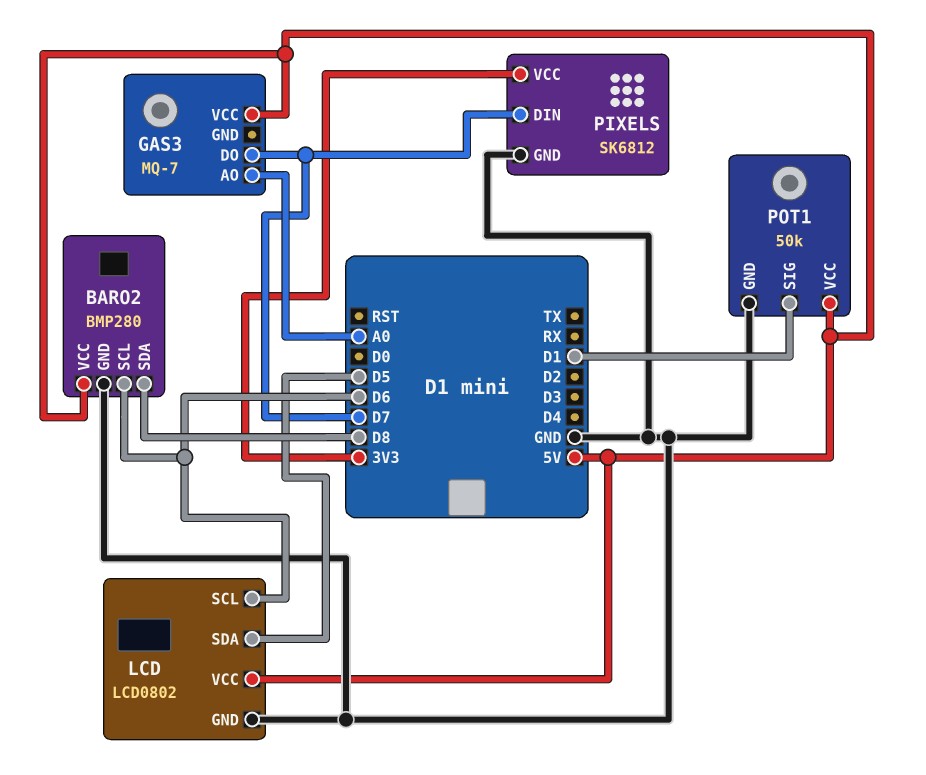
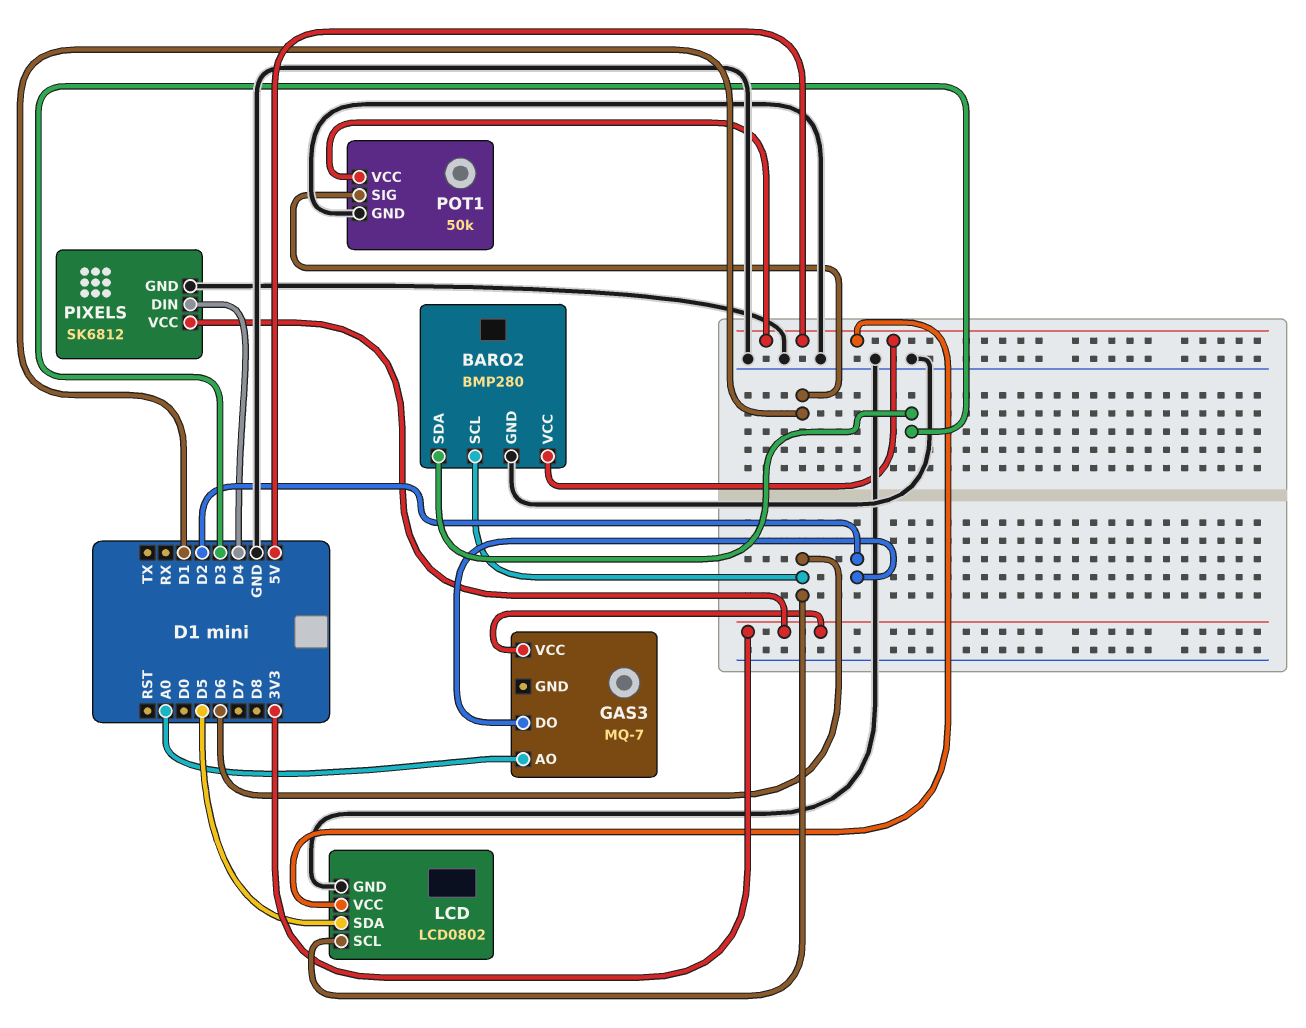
BARO2 pin SDA: D8 -> D3
GAS3 pin DO: D7 -> D2
GAS3 pin VCC: 5V -> 3V3
PIXELS pin DIN: D7 -> D4

